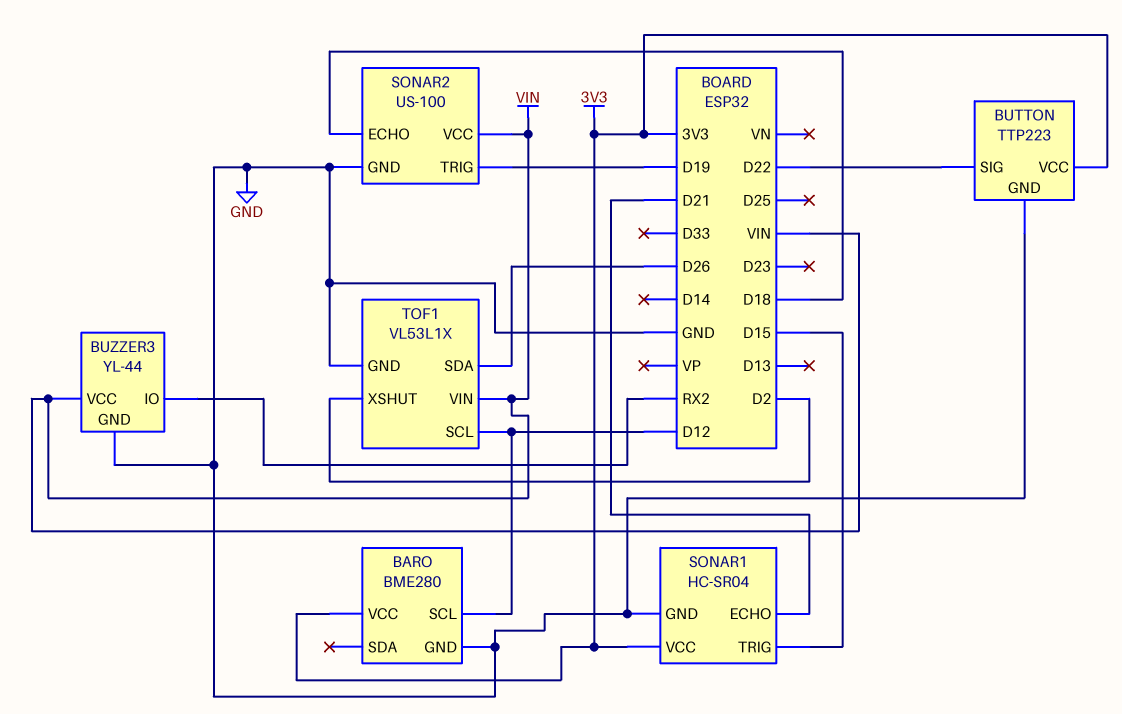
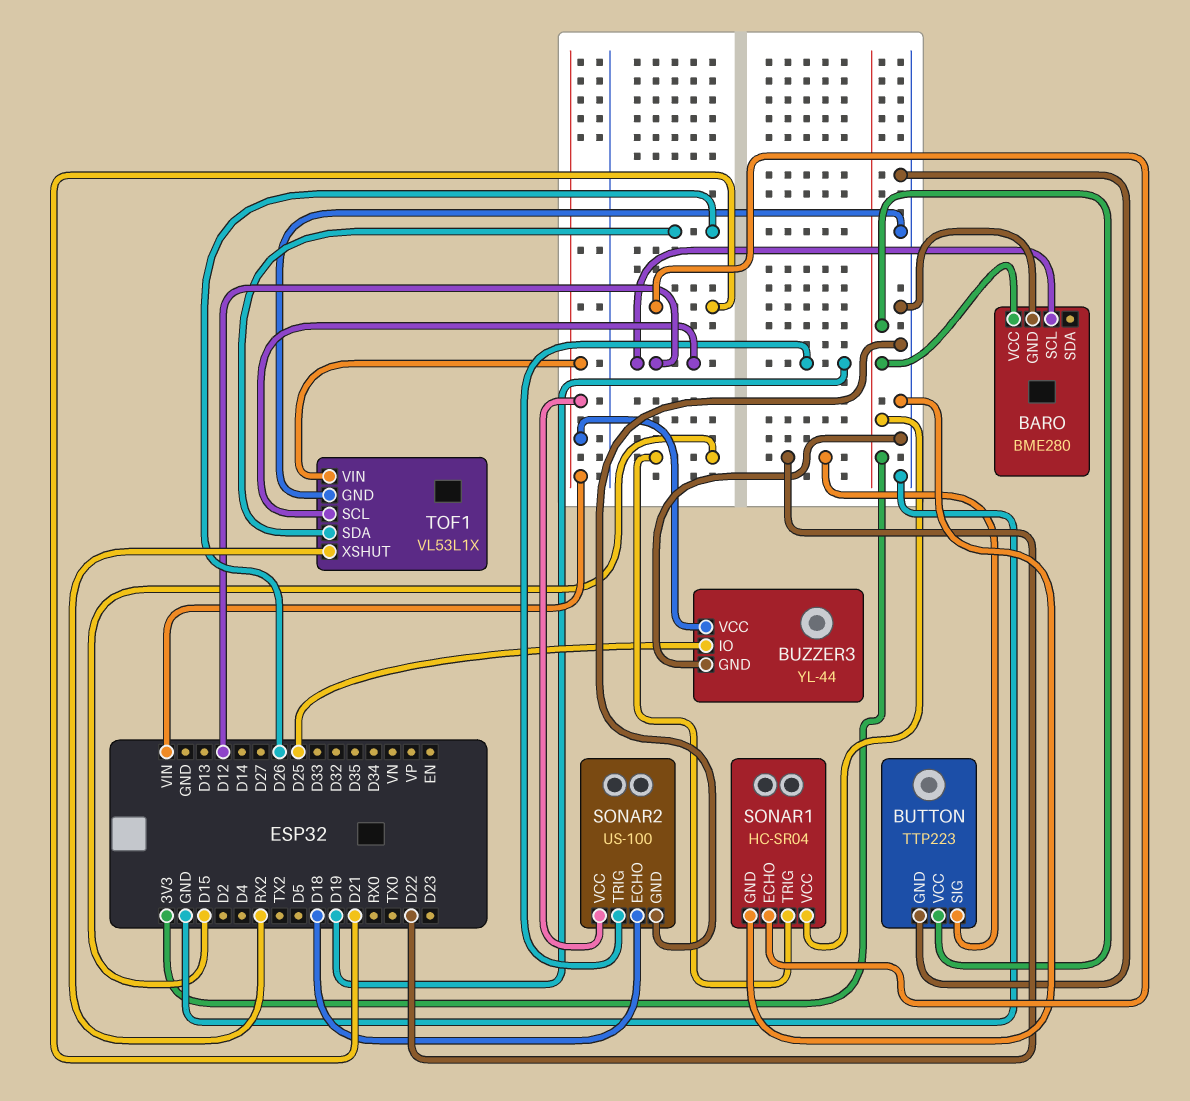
BUZZER3 pin IO: RX2 -> D25
TOF1 pin XSHUT: D2 -> RX2

